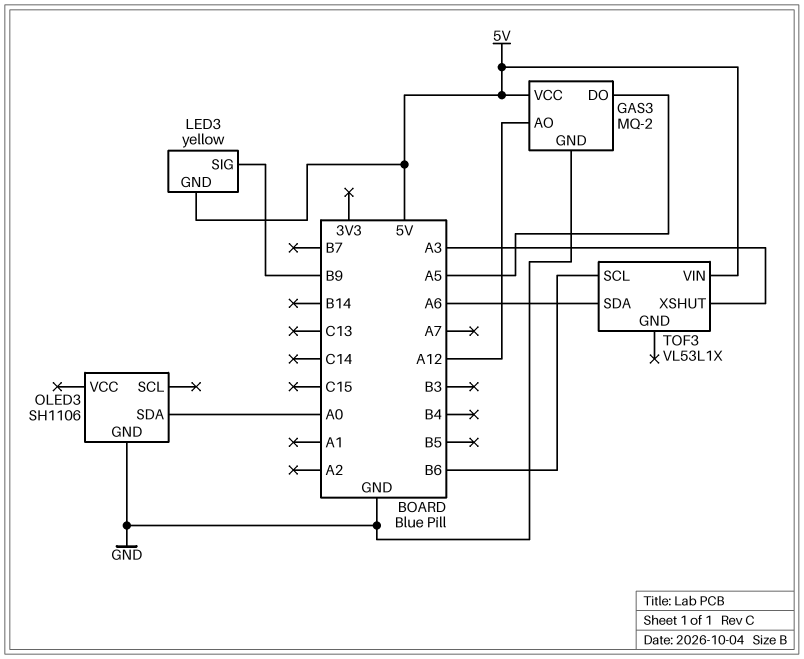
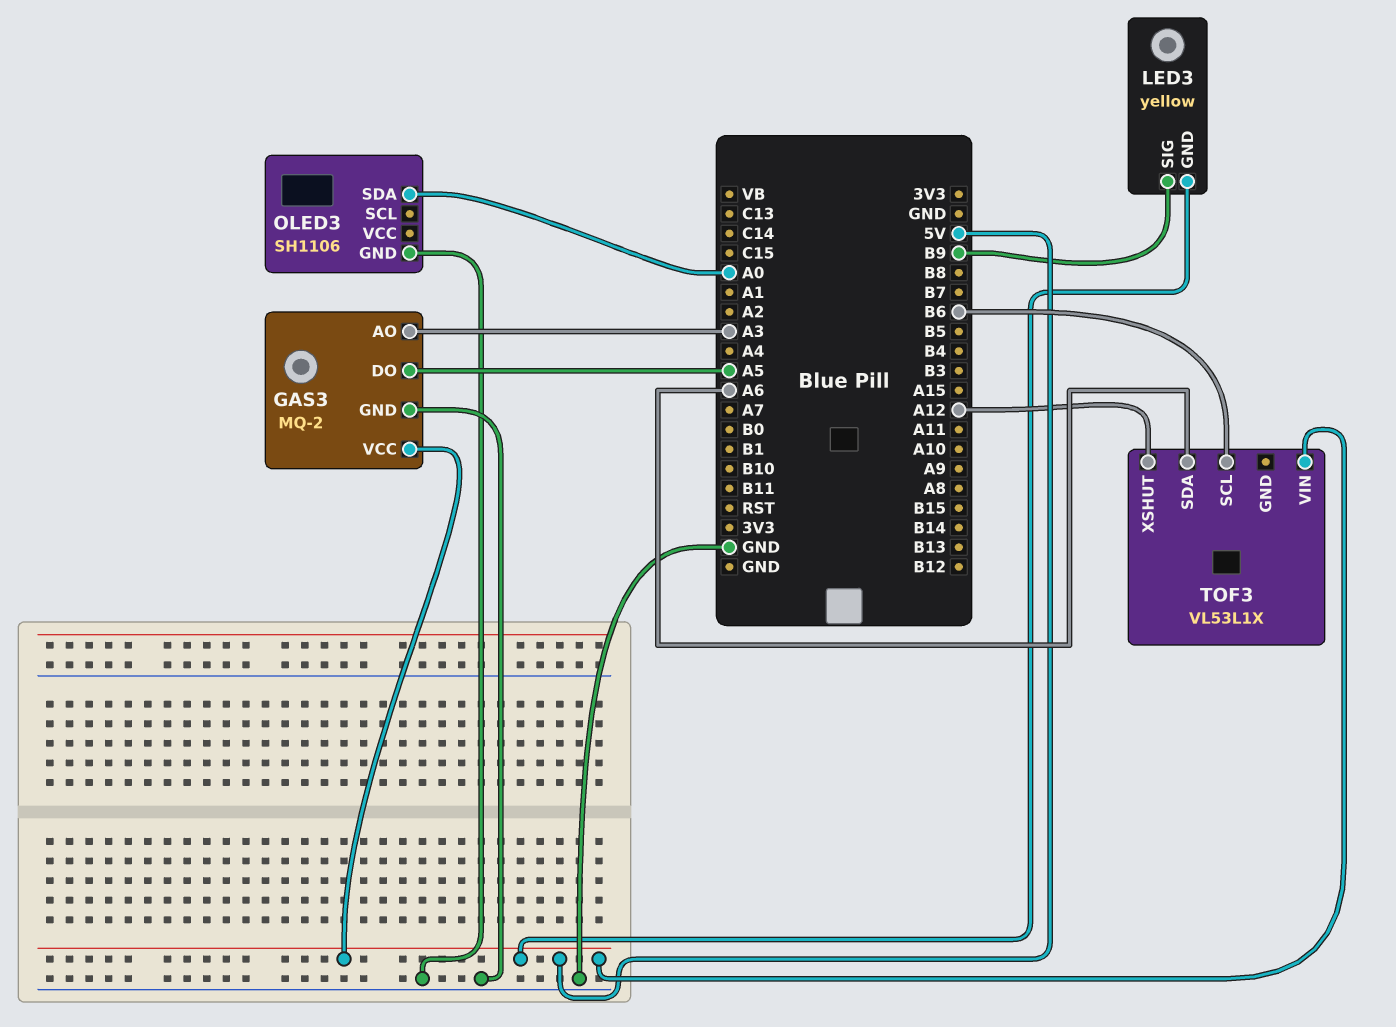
GAS3 pin AO: A12 -> A3
TOF3 pin XSHUT: A3 -> A12

